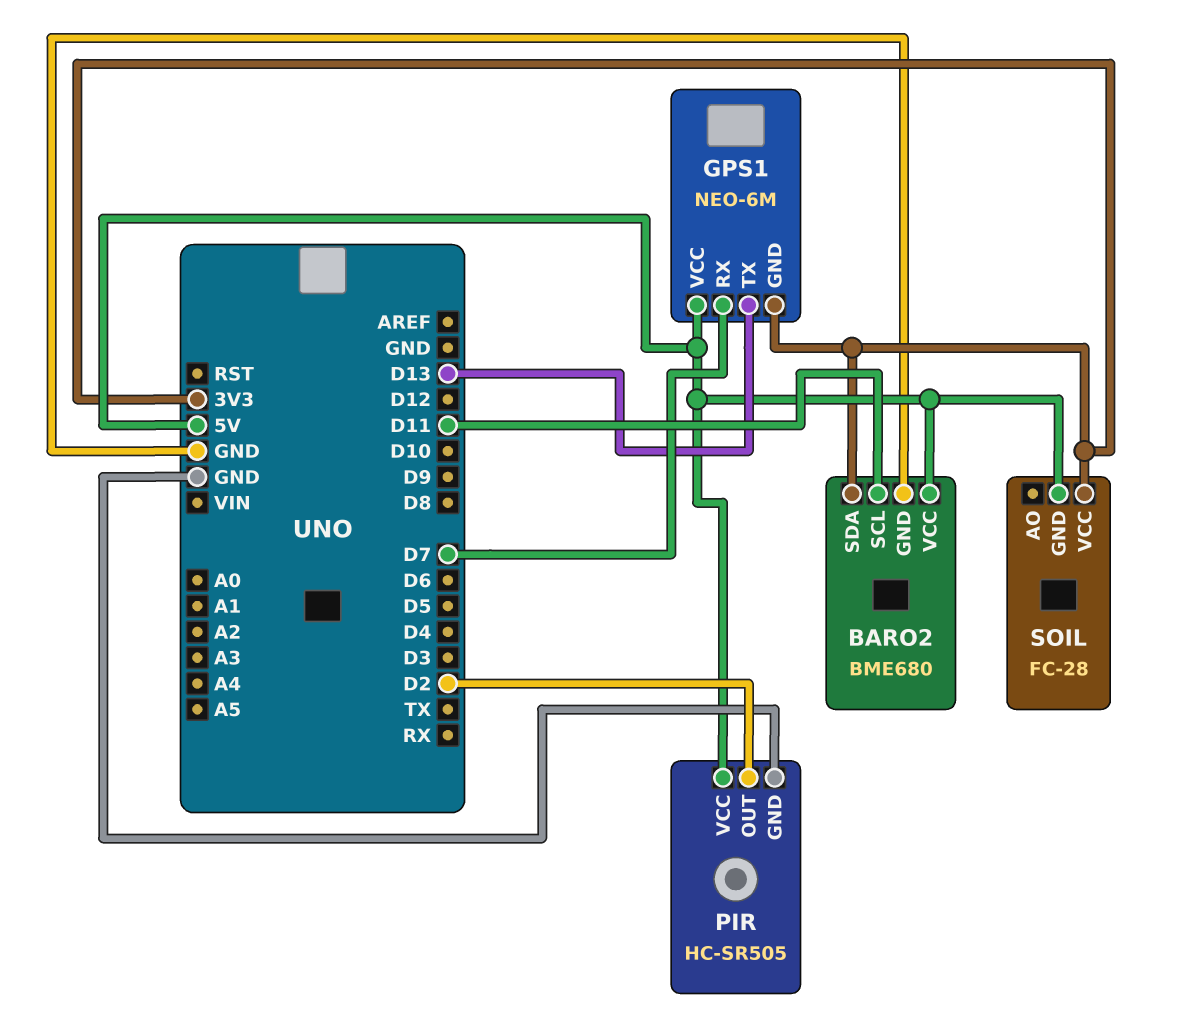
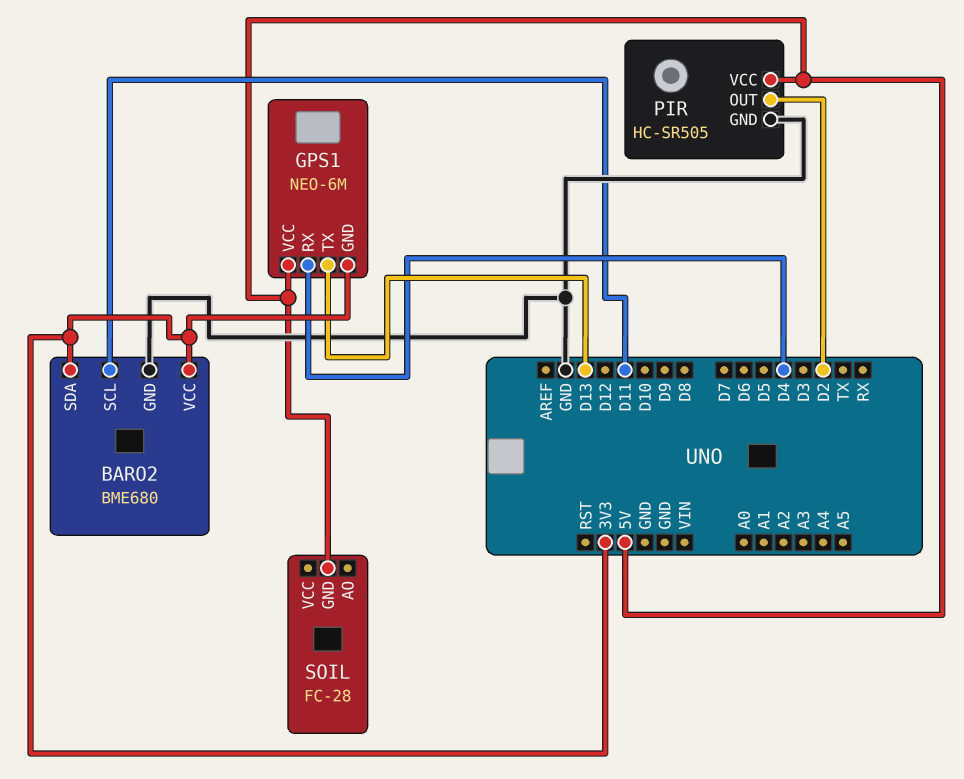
BARO2 pin VCC: 5V -> 3V3
GPS1 pin RX: D7 -> D4
SOIL pin VCC: 3V3 -> none

